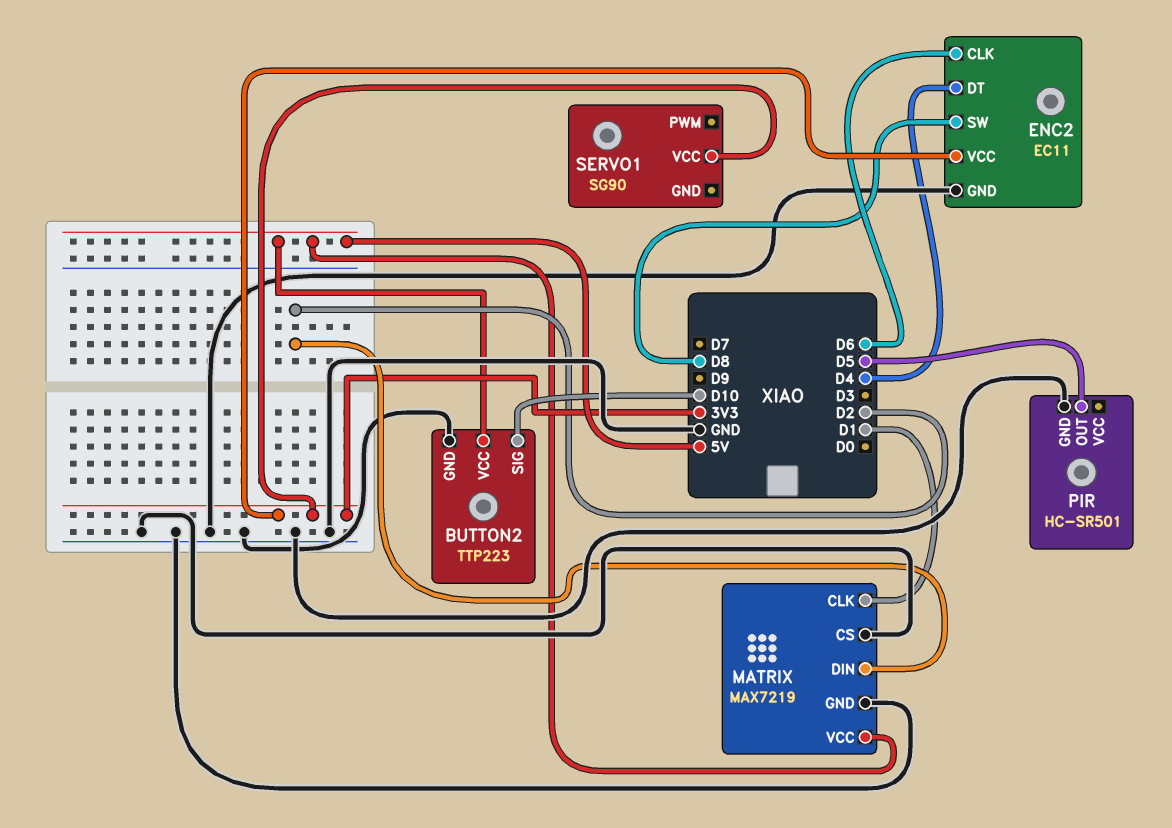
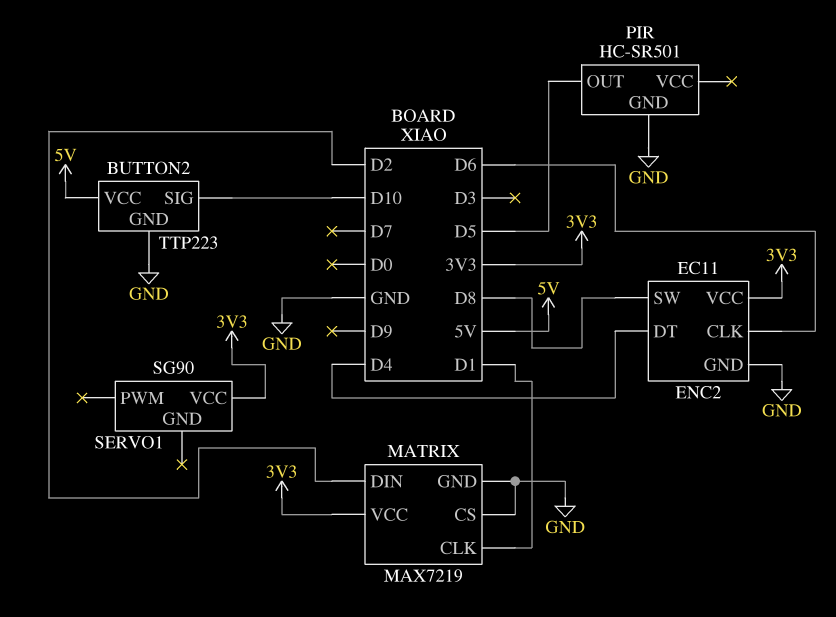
MATRIX pin VCC: 5V -> 3V3

